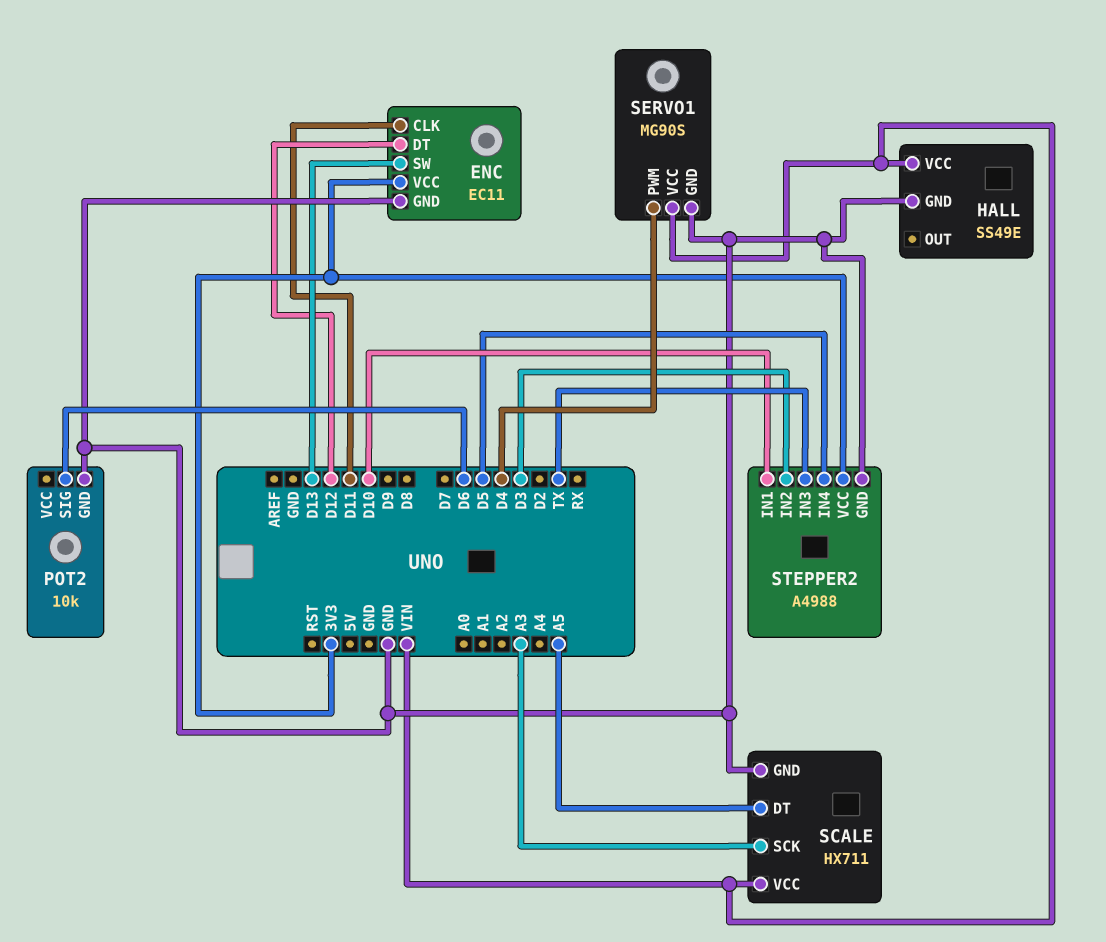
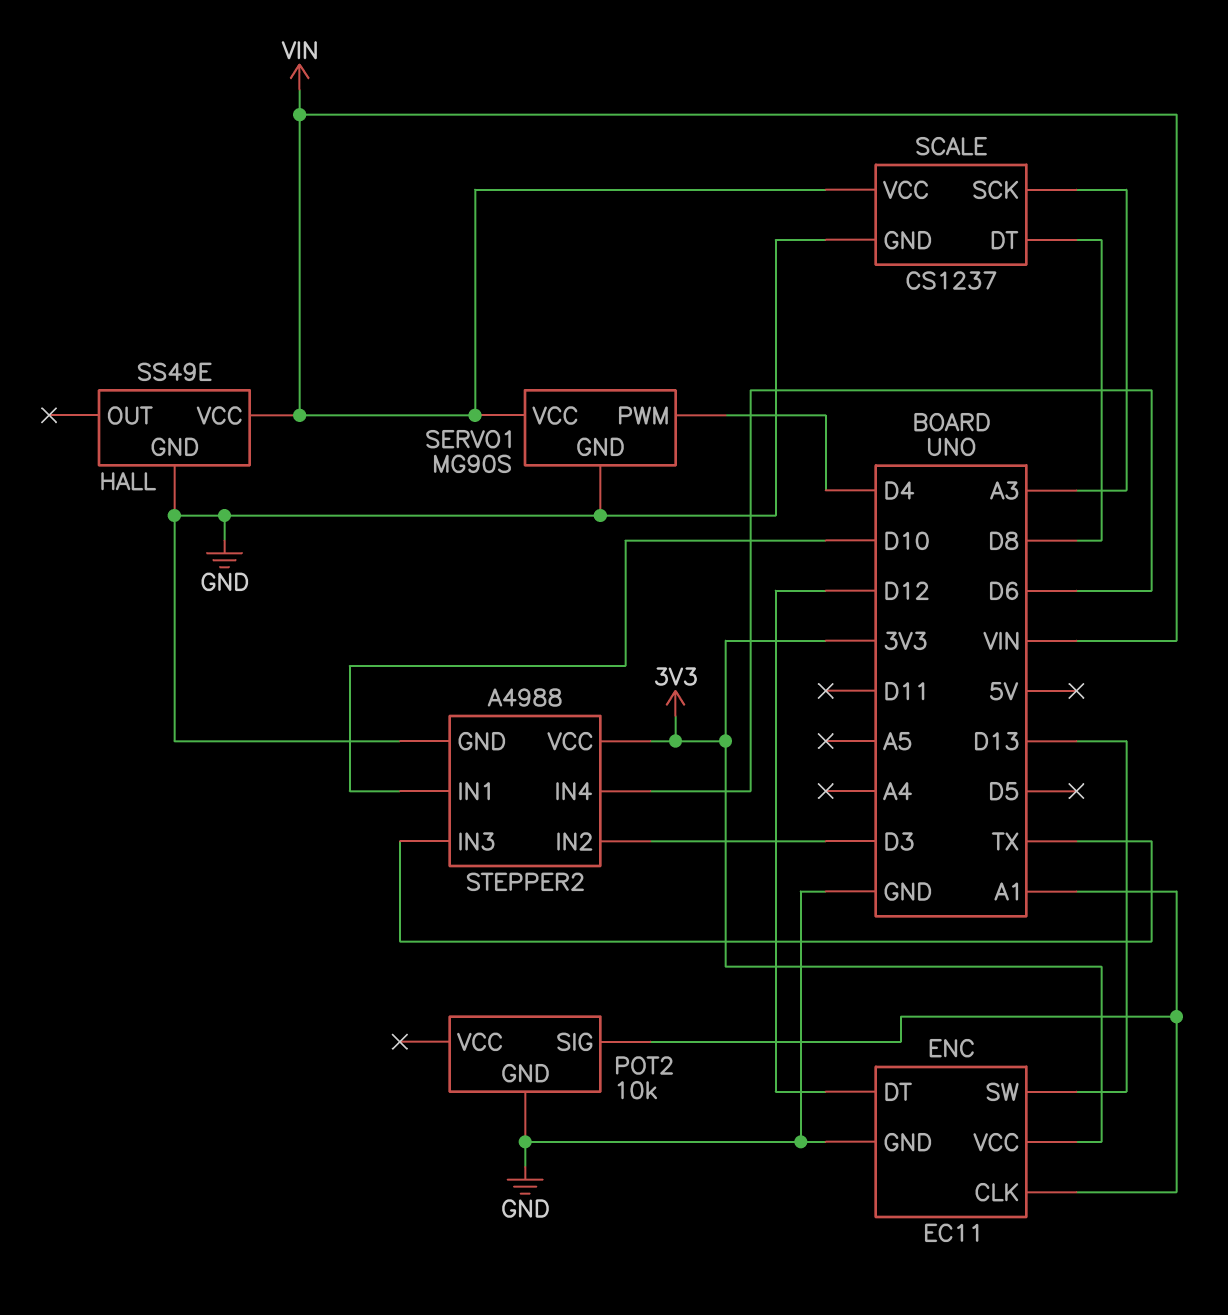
ENC pin CLK: D11 -> A1
POT2 pin SIG: D6 -> A1
SCALE: HX711 -> CS1237
SCALE pin DT: A5 -> D8
STEPPER2 pin IN4: D5 -> D6

